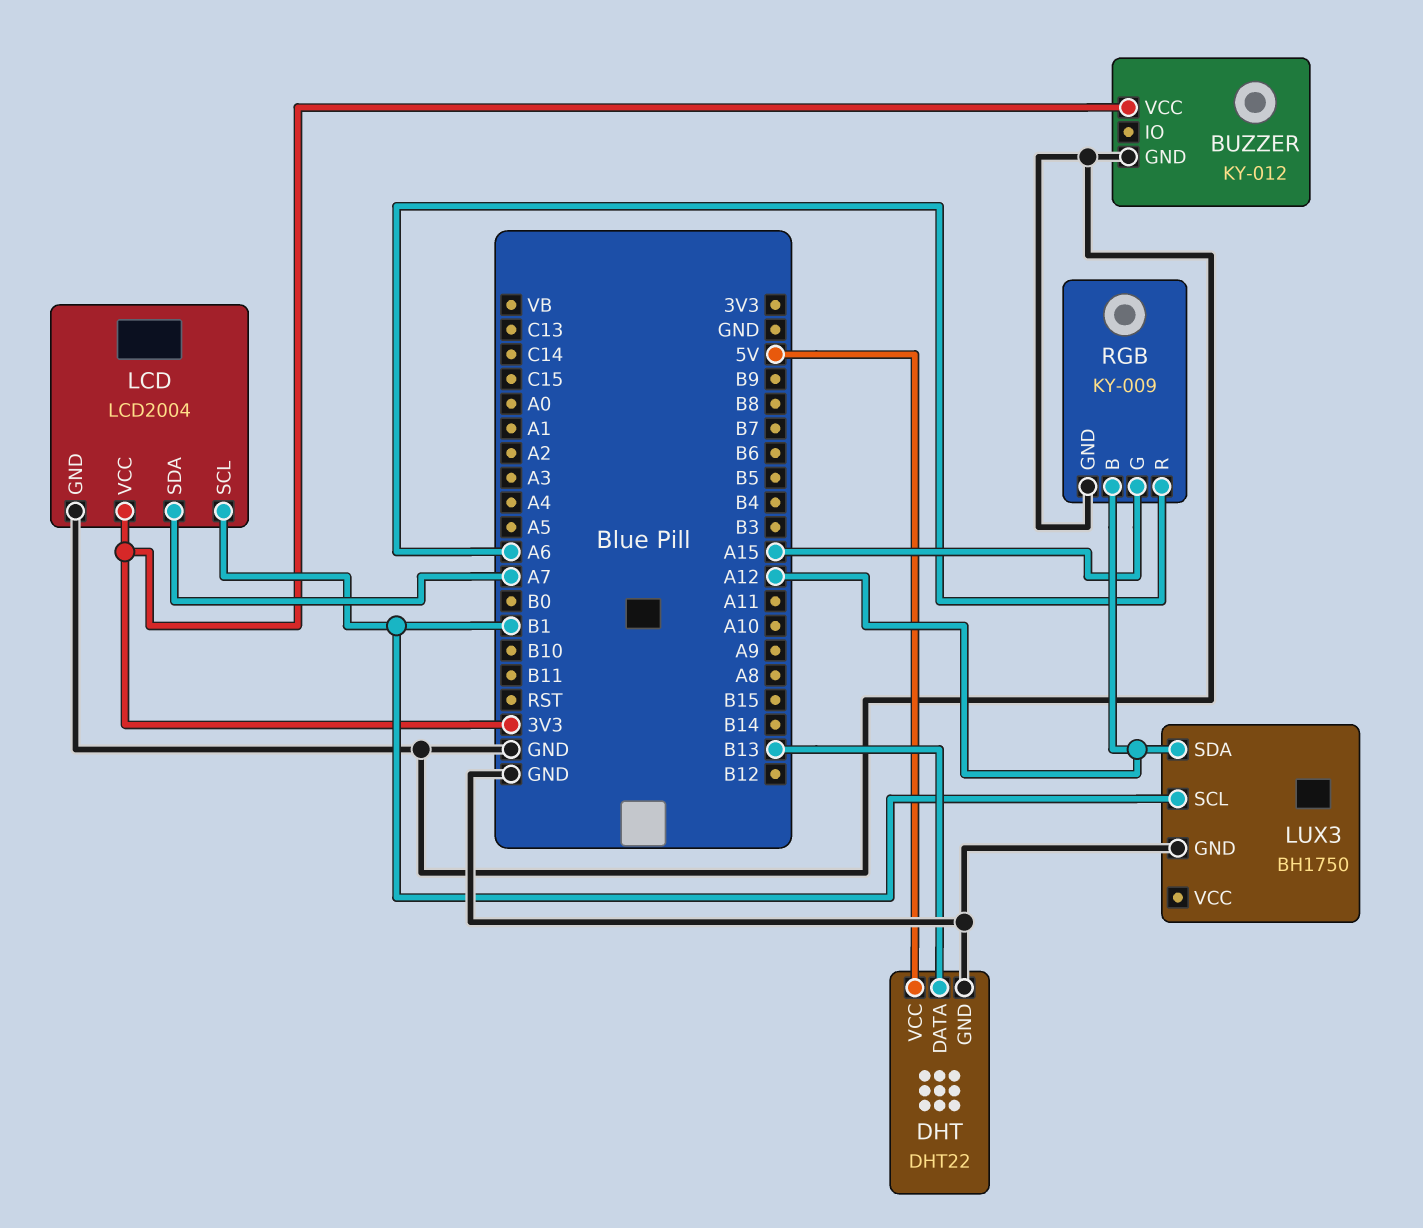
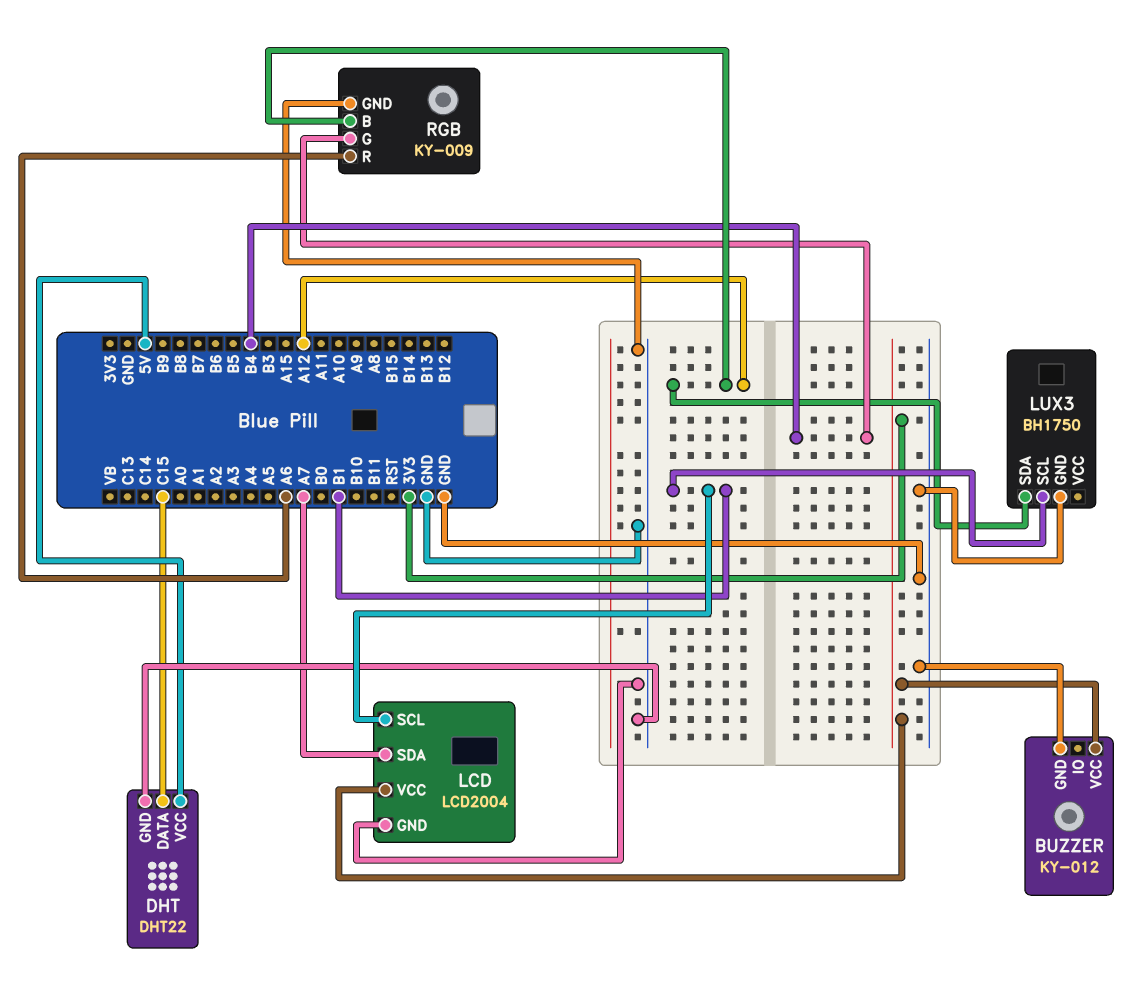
DHT pin DATA: B13 -> C15
RGB pin G: A15 -> B4

